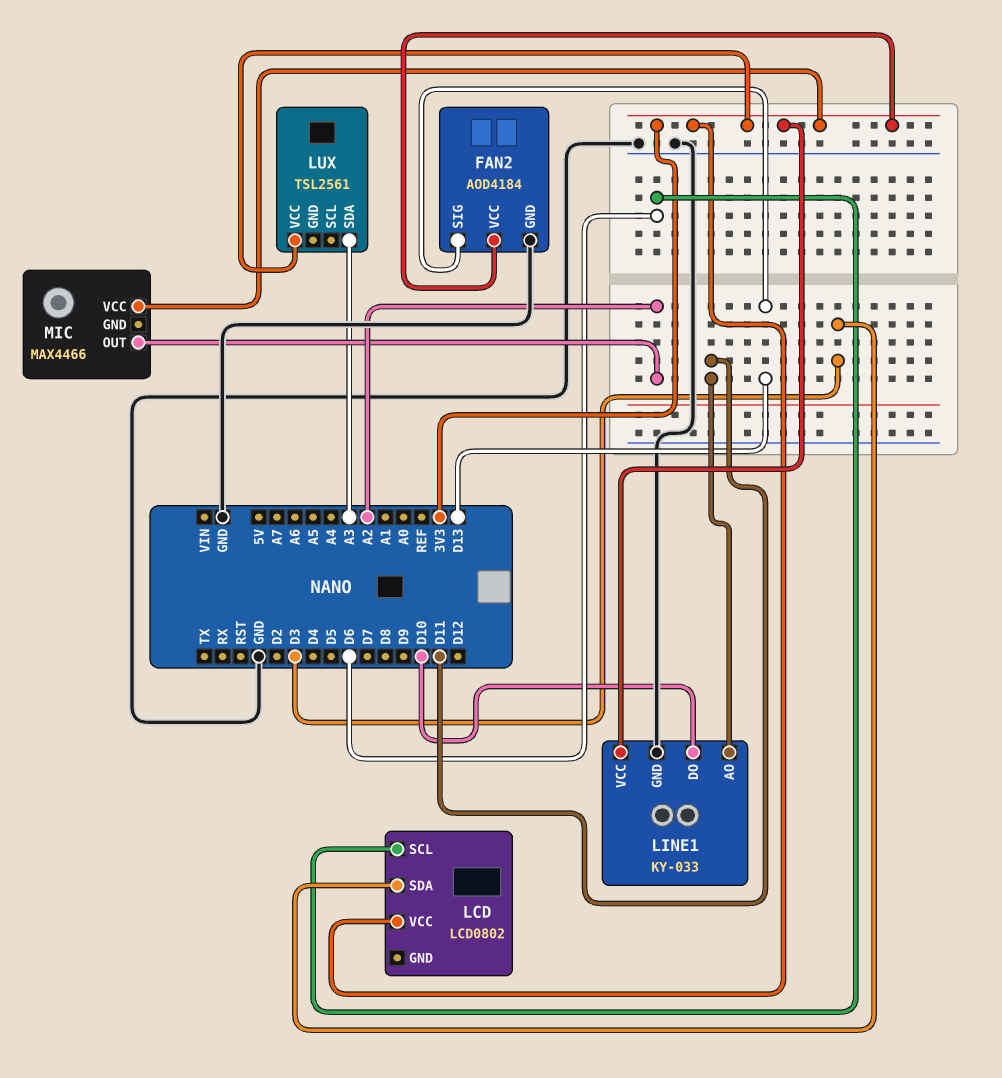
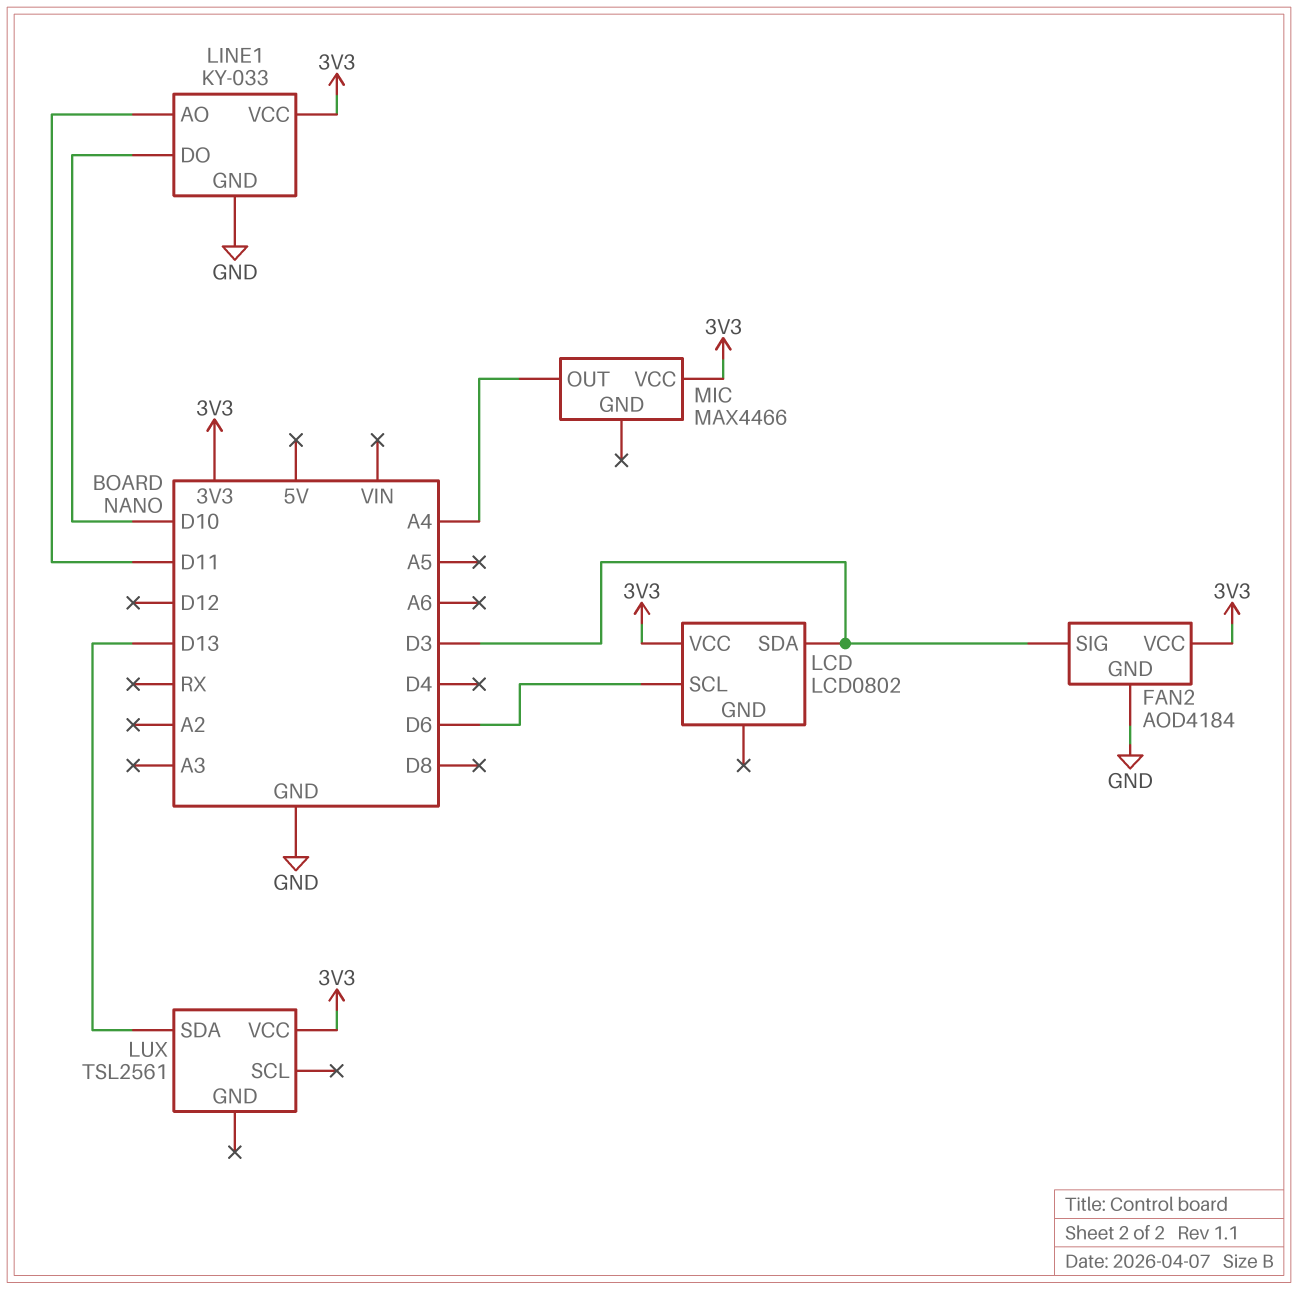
FAN2 pin SIG: D13 -> D3
LUX pin SDA: A3 -> D13
MIC pin OUT: A2 -> A4

